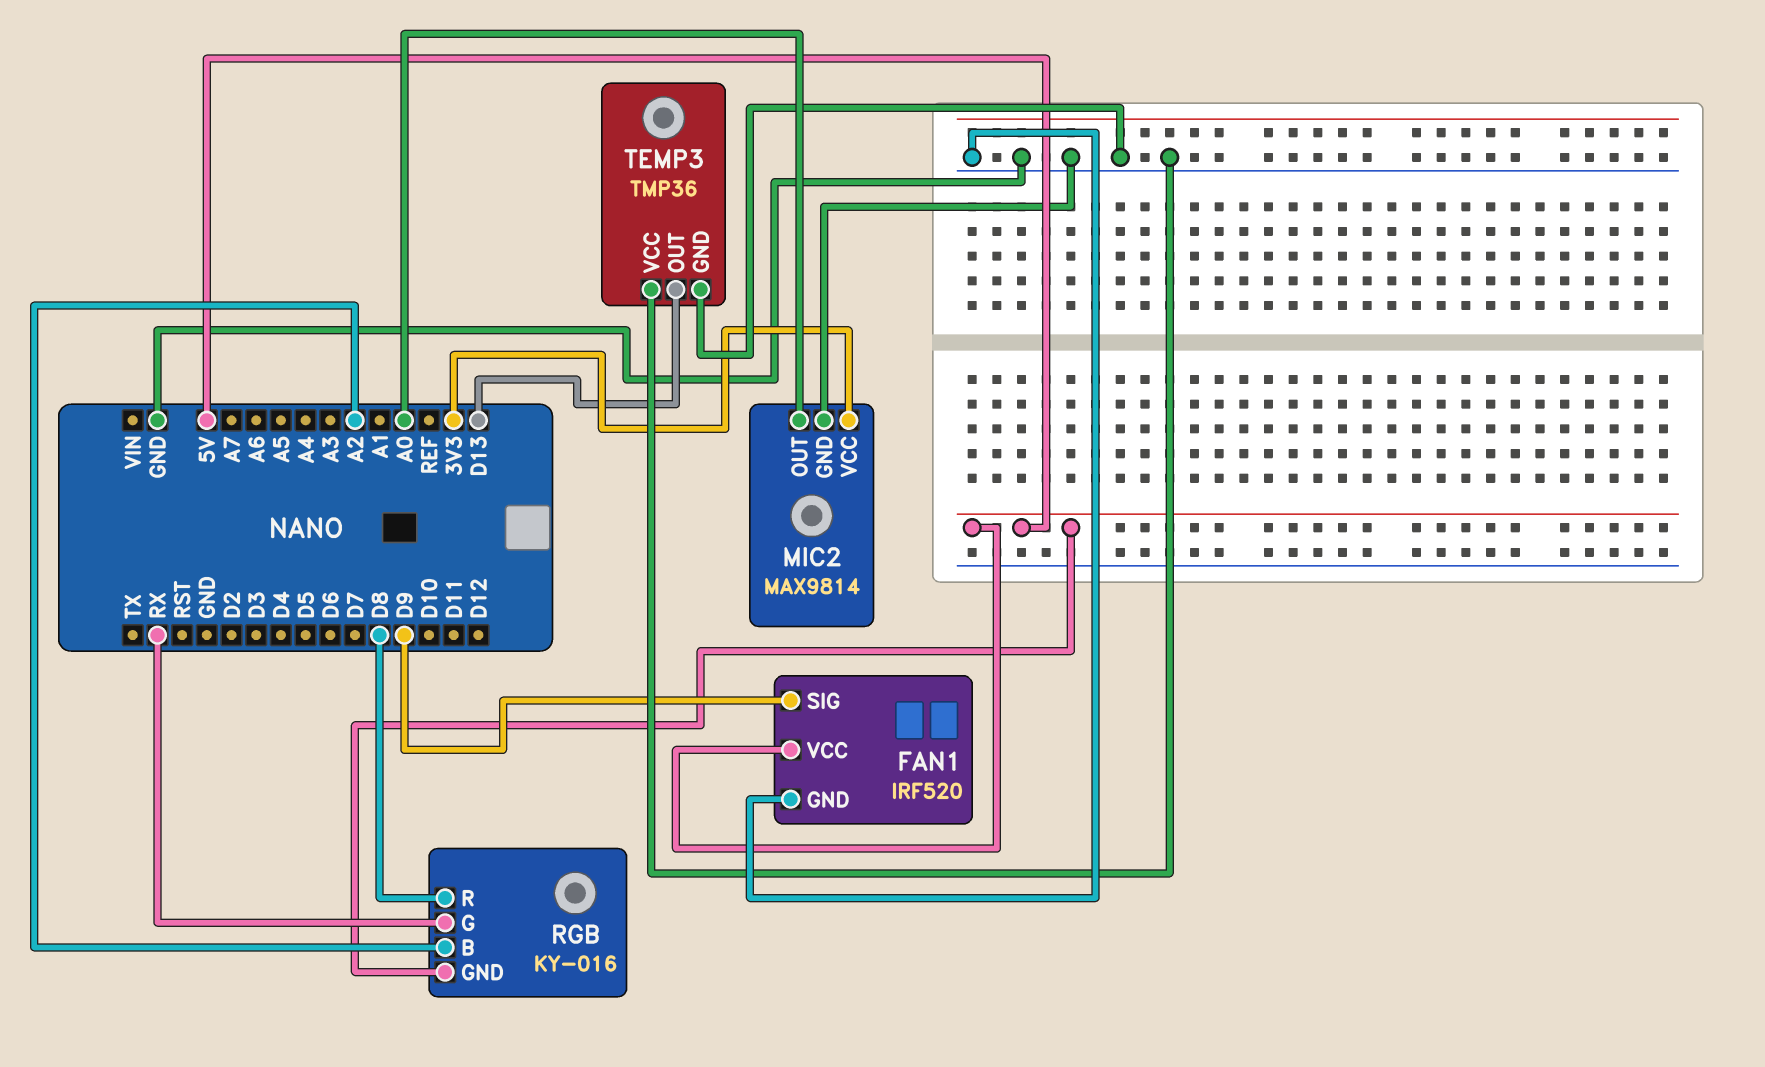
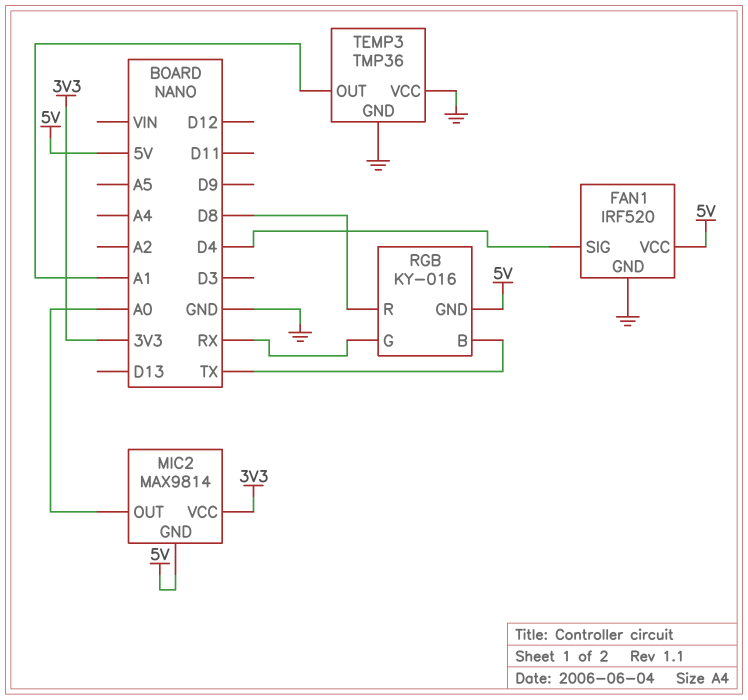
FAN1 pin SIG: D9 -> D4
MIC2 pin GND: GND -> 5V
RGB pin B: A2 -> TX
TEMP3 pin OUT: D13 -> A1

